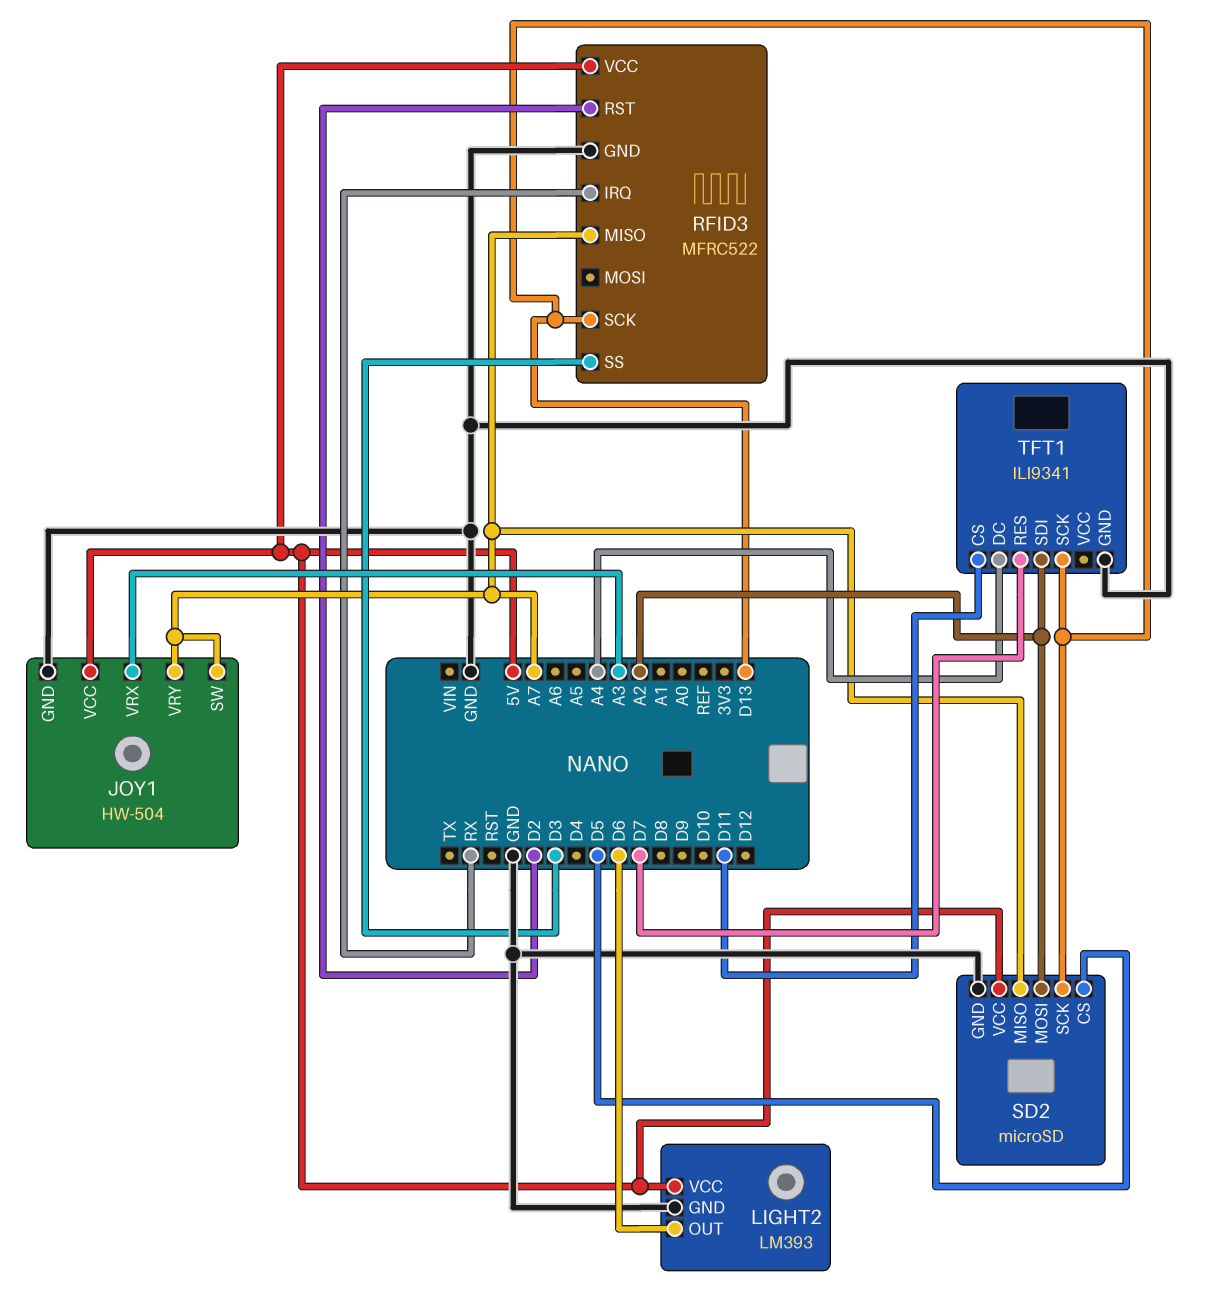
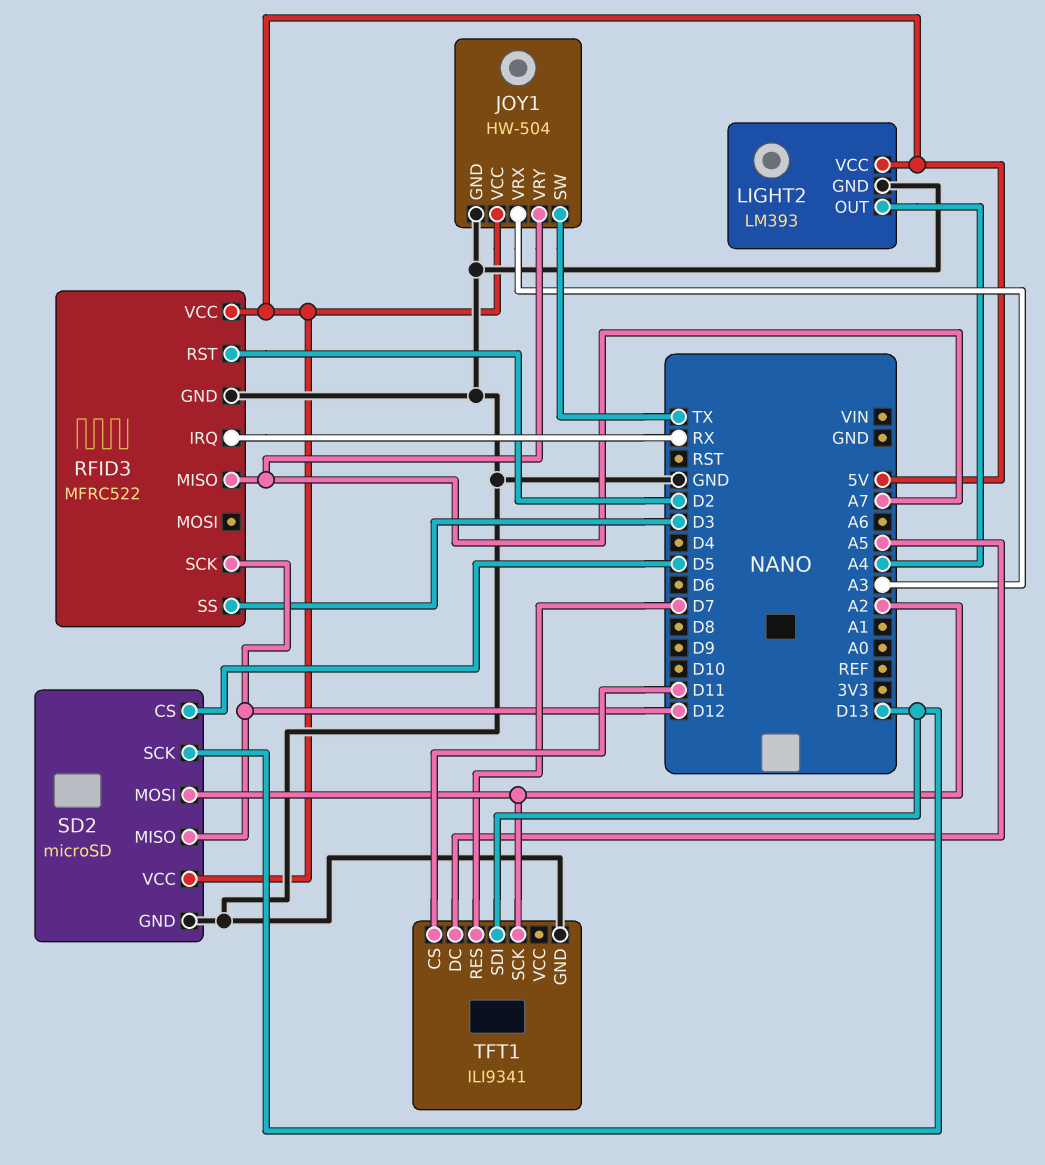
JOY1 pin SW: A7 -> TX
LIGHT2 pin OUT: D6 -> A4
RFID3 pin SCK: D13 -> D12
SD2 pin MISO: A7 -> D12
TFT1 pin DC: A4 -> A5
TFT1 pin SCK: D13 -> A2
TFT1 pin SDI: A2 -> D13

